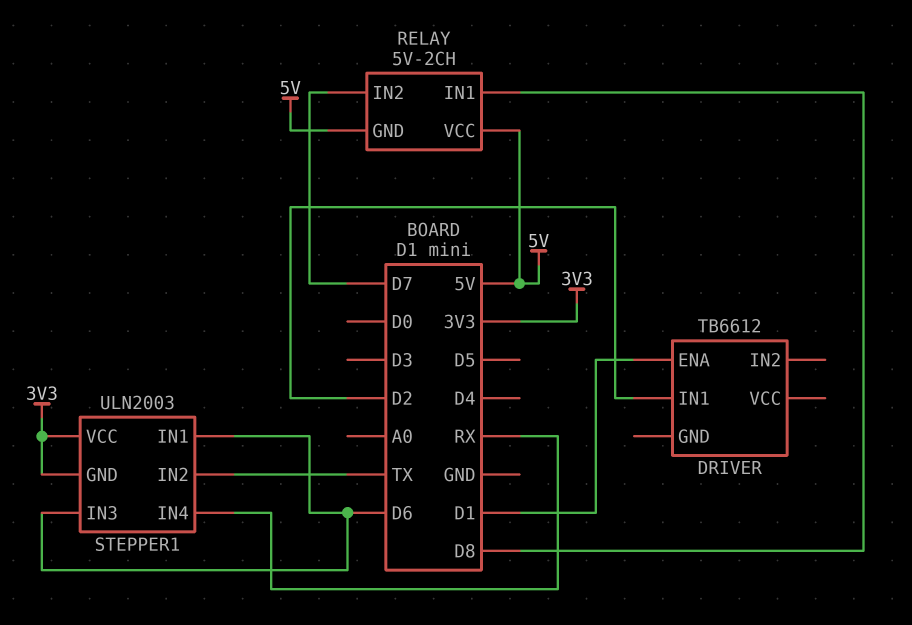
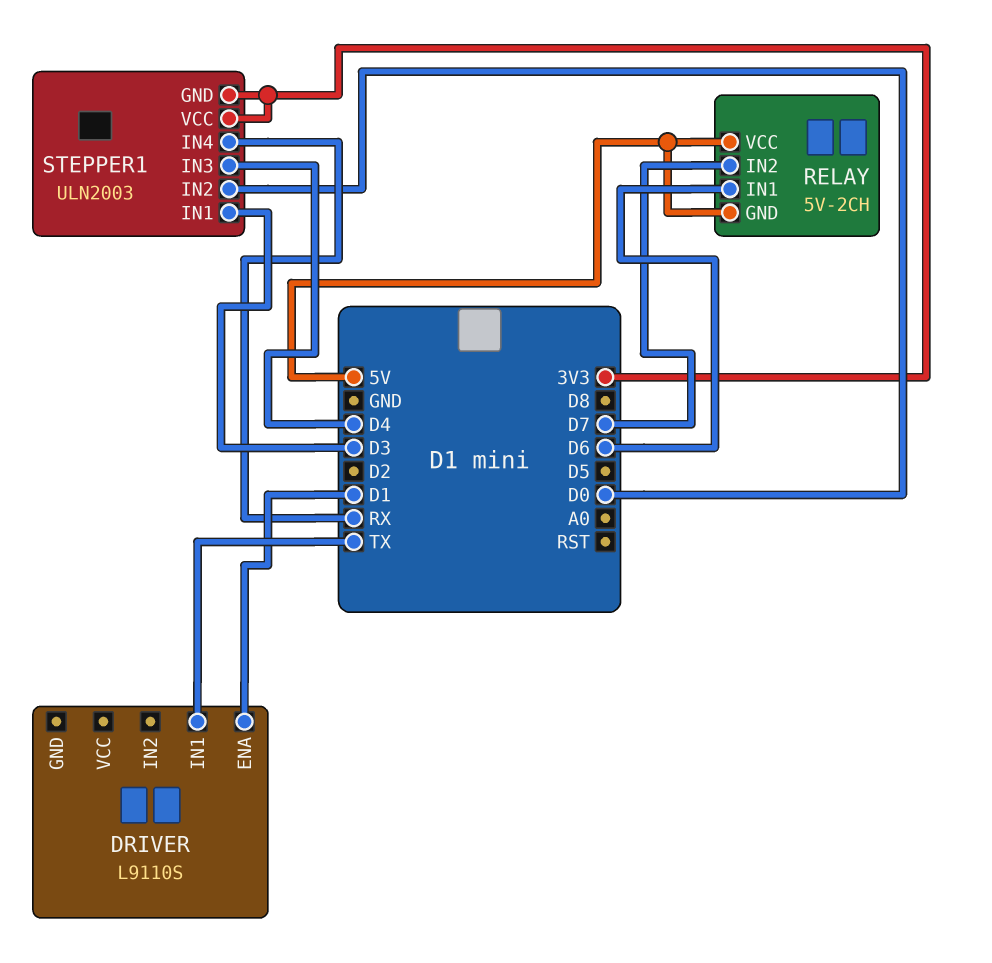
DRIVER: TB6612 -> L9110S
DRIVER pin IN1: D2 -> TX
RELAY pin IN1: D8 -> D6
STEPPER1 pin IN1: D6 -> D3
STEPPER1 pin IN2: TX -> D0
STEPPER1 pin IN3: D6 -> D4

